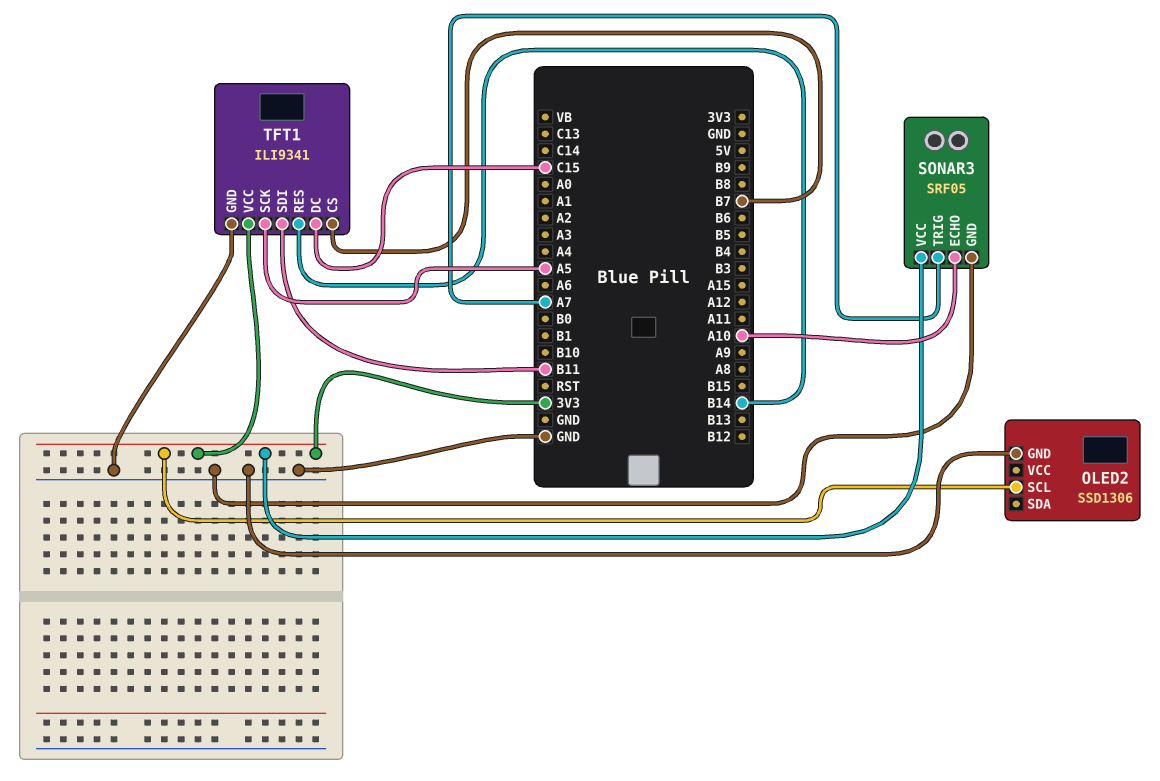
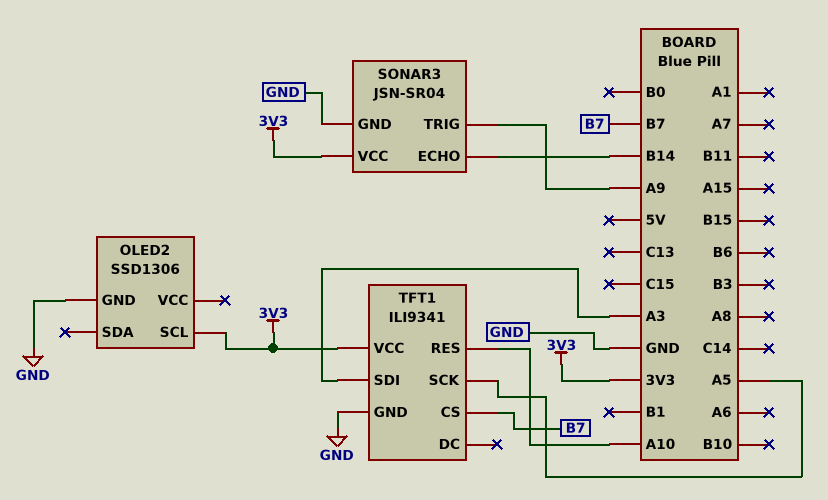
SONAR3: SRF05 -> JSN-SR04
SONAR3 pin ECHO: A10 -> B14
SONAR3 pin TRIG: A7 -> A9
TFT1 pin DC: C15 -> none
TFT1 pin RES: B14 -> A10
TFT1 pin SDI: B11 -> A3

